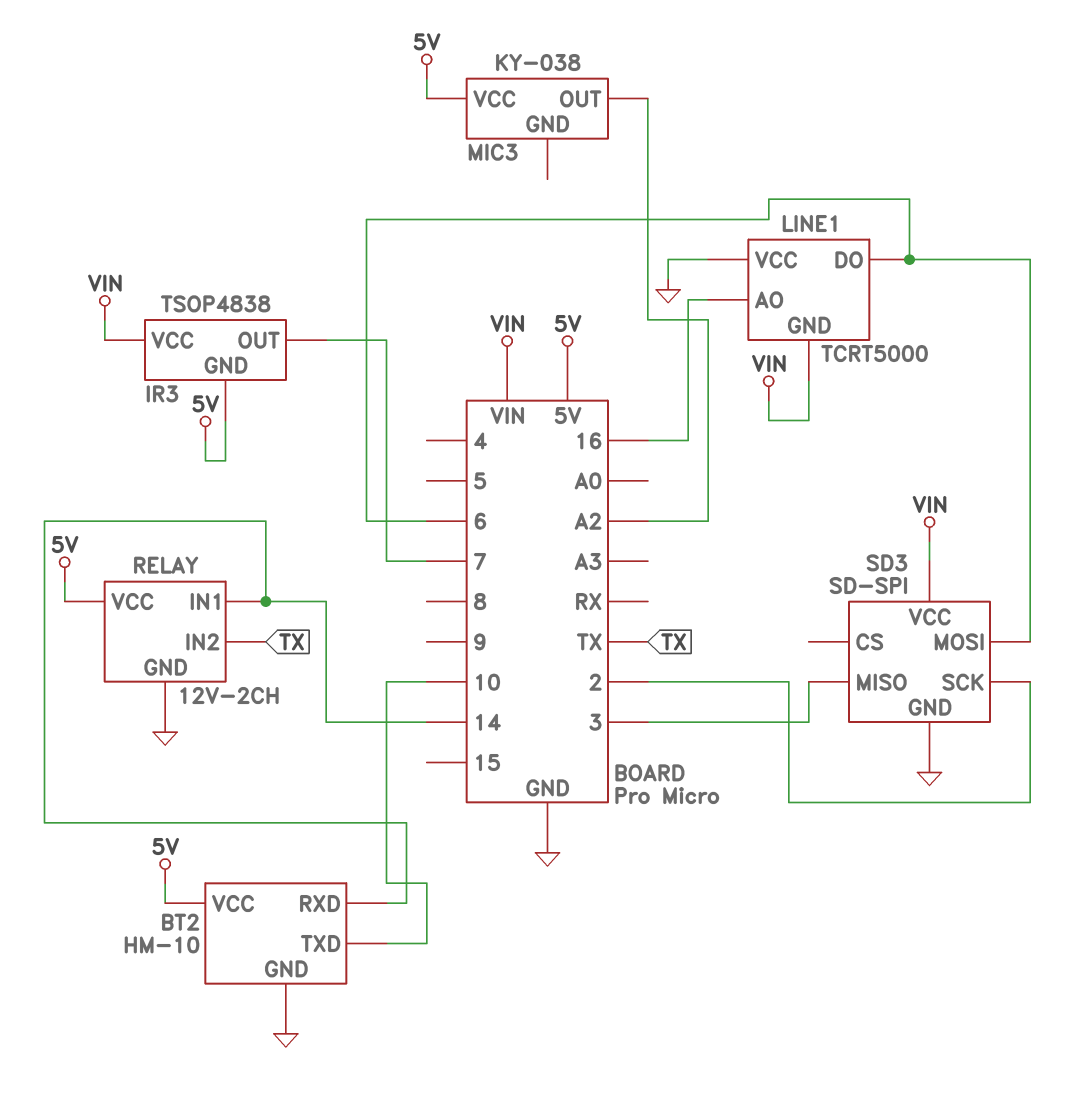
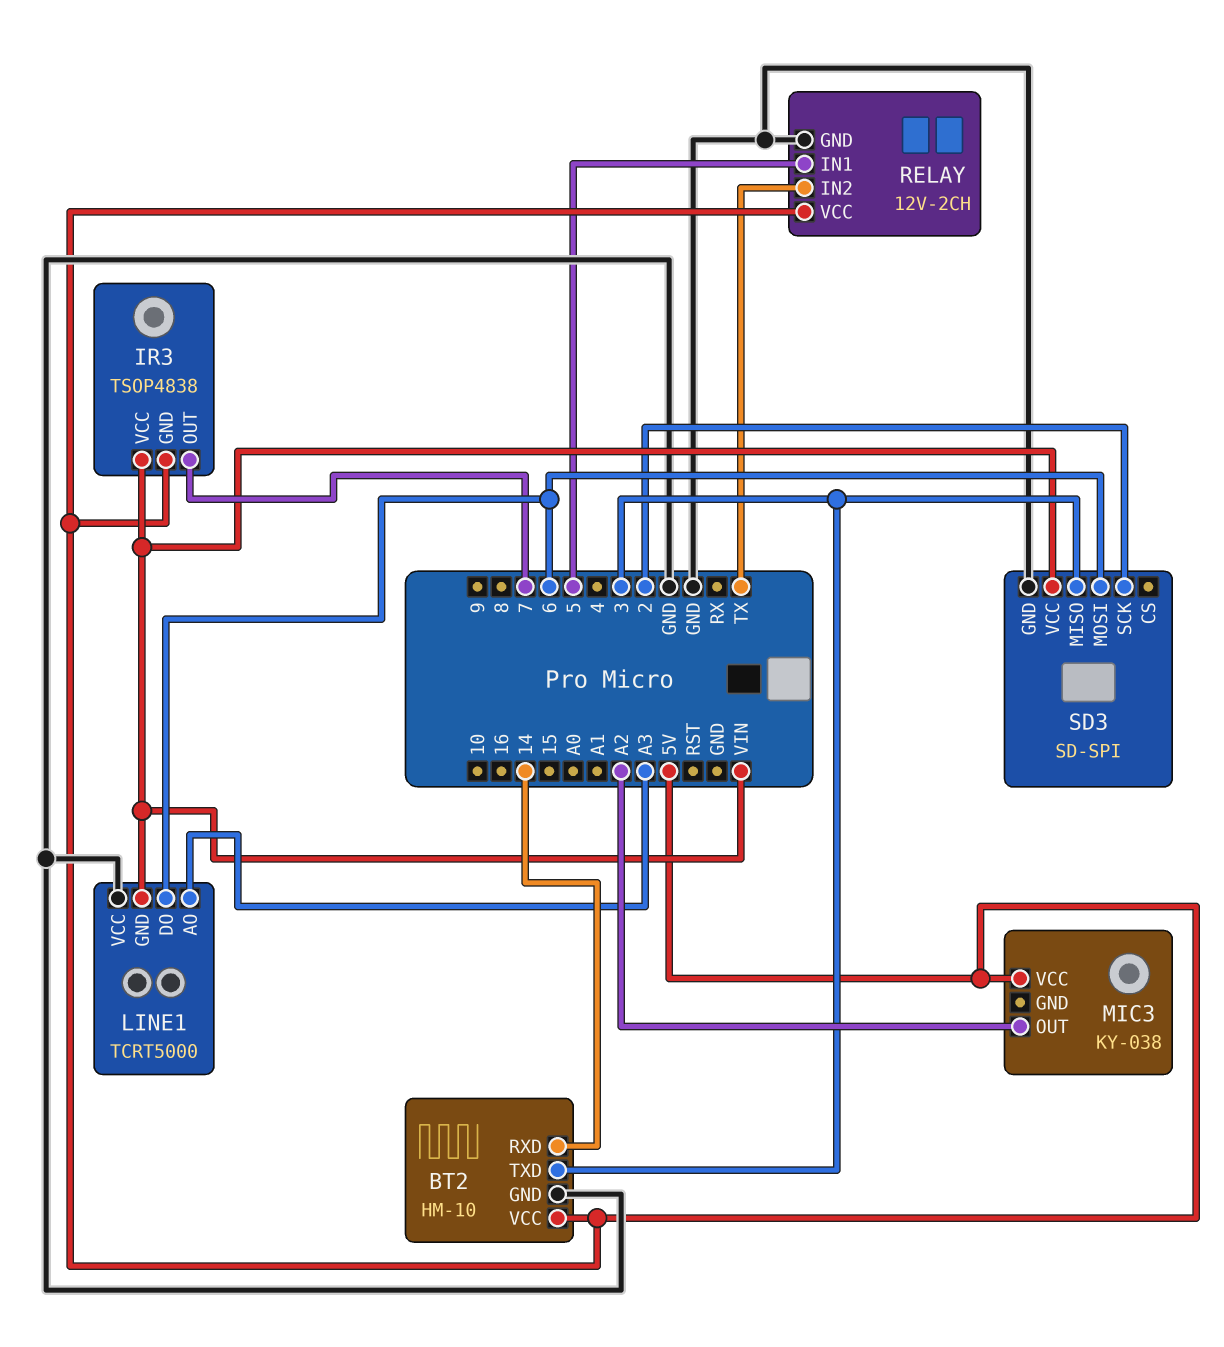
BT2 pin TXD: 10 -> 3
LINE1 pin AO: 16 -> A3
RELAY pin IN1: 14 -> 5

